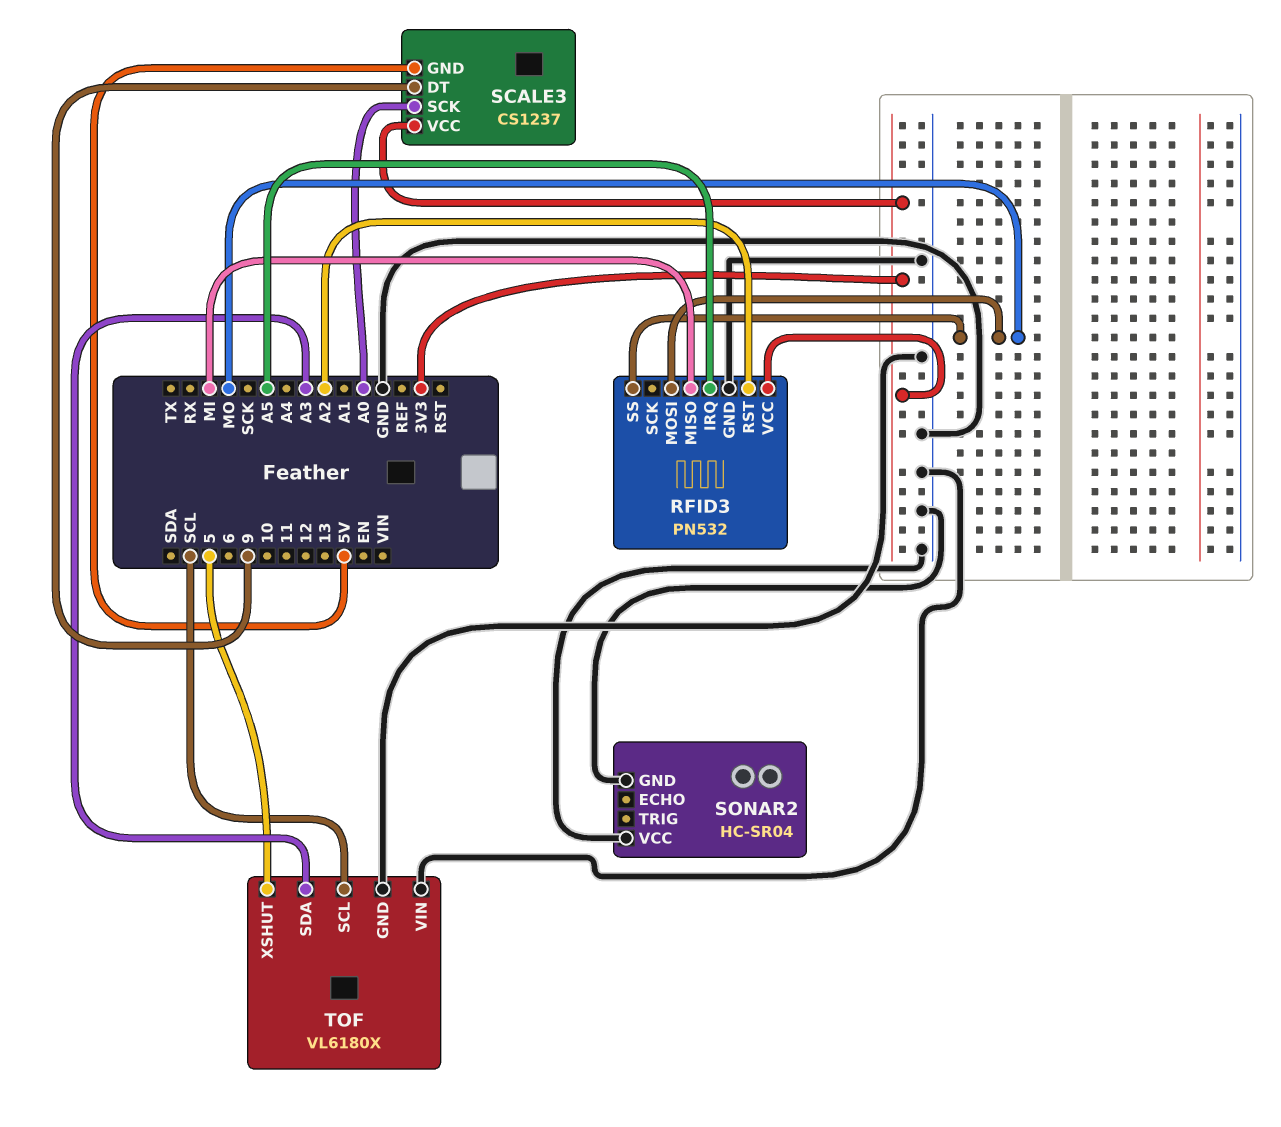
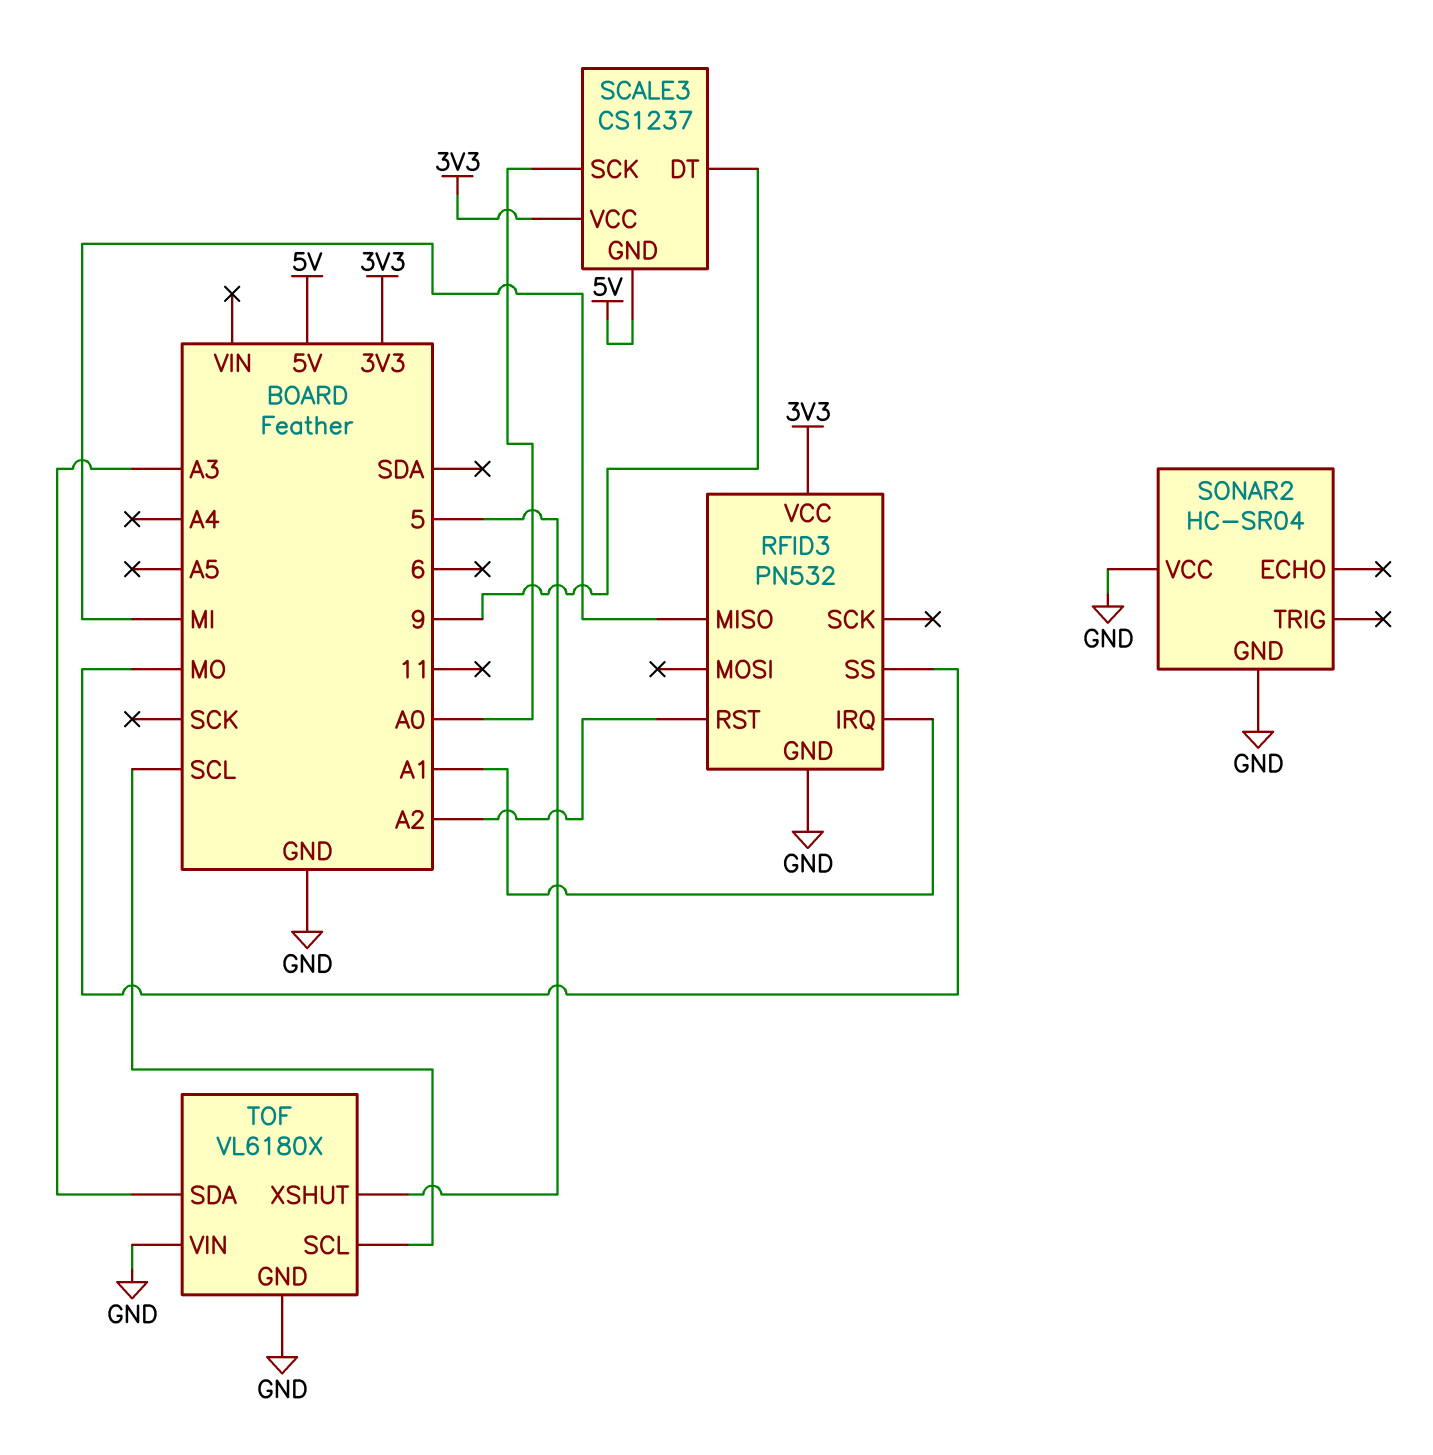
RFID3 pin IRQ: A5 -> A1
RFID3 pin MOSI: MO -> none

